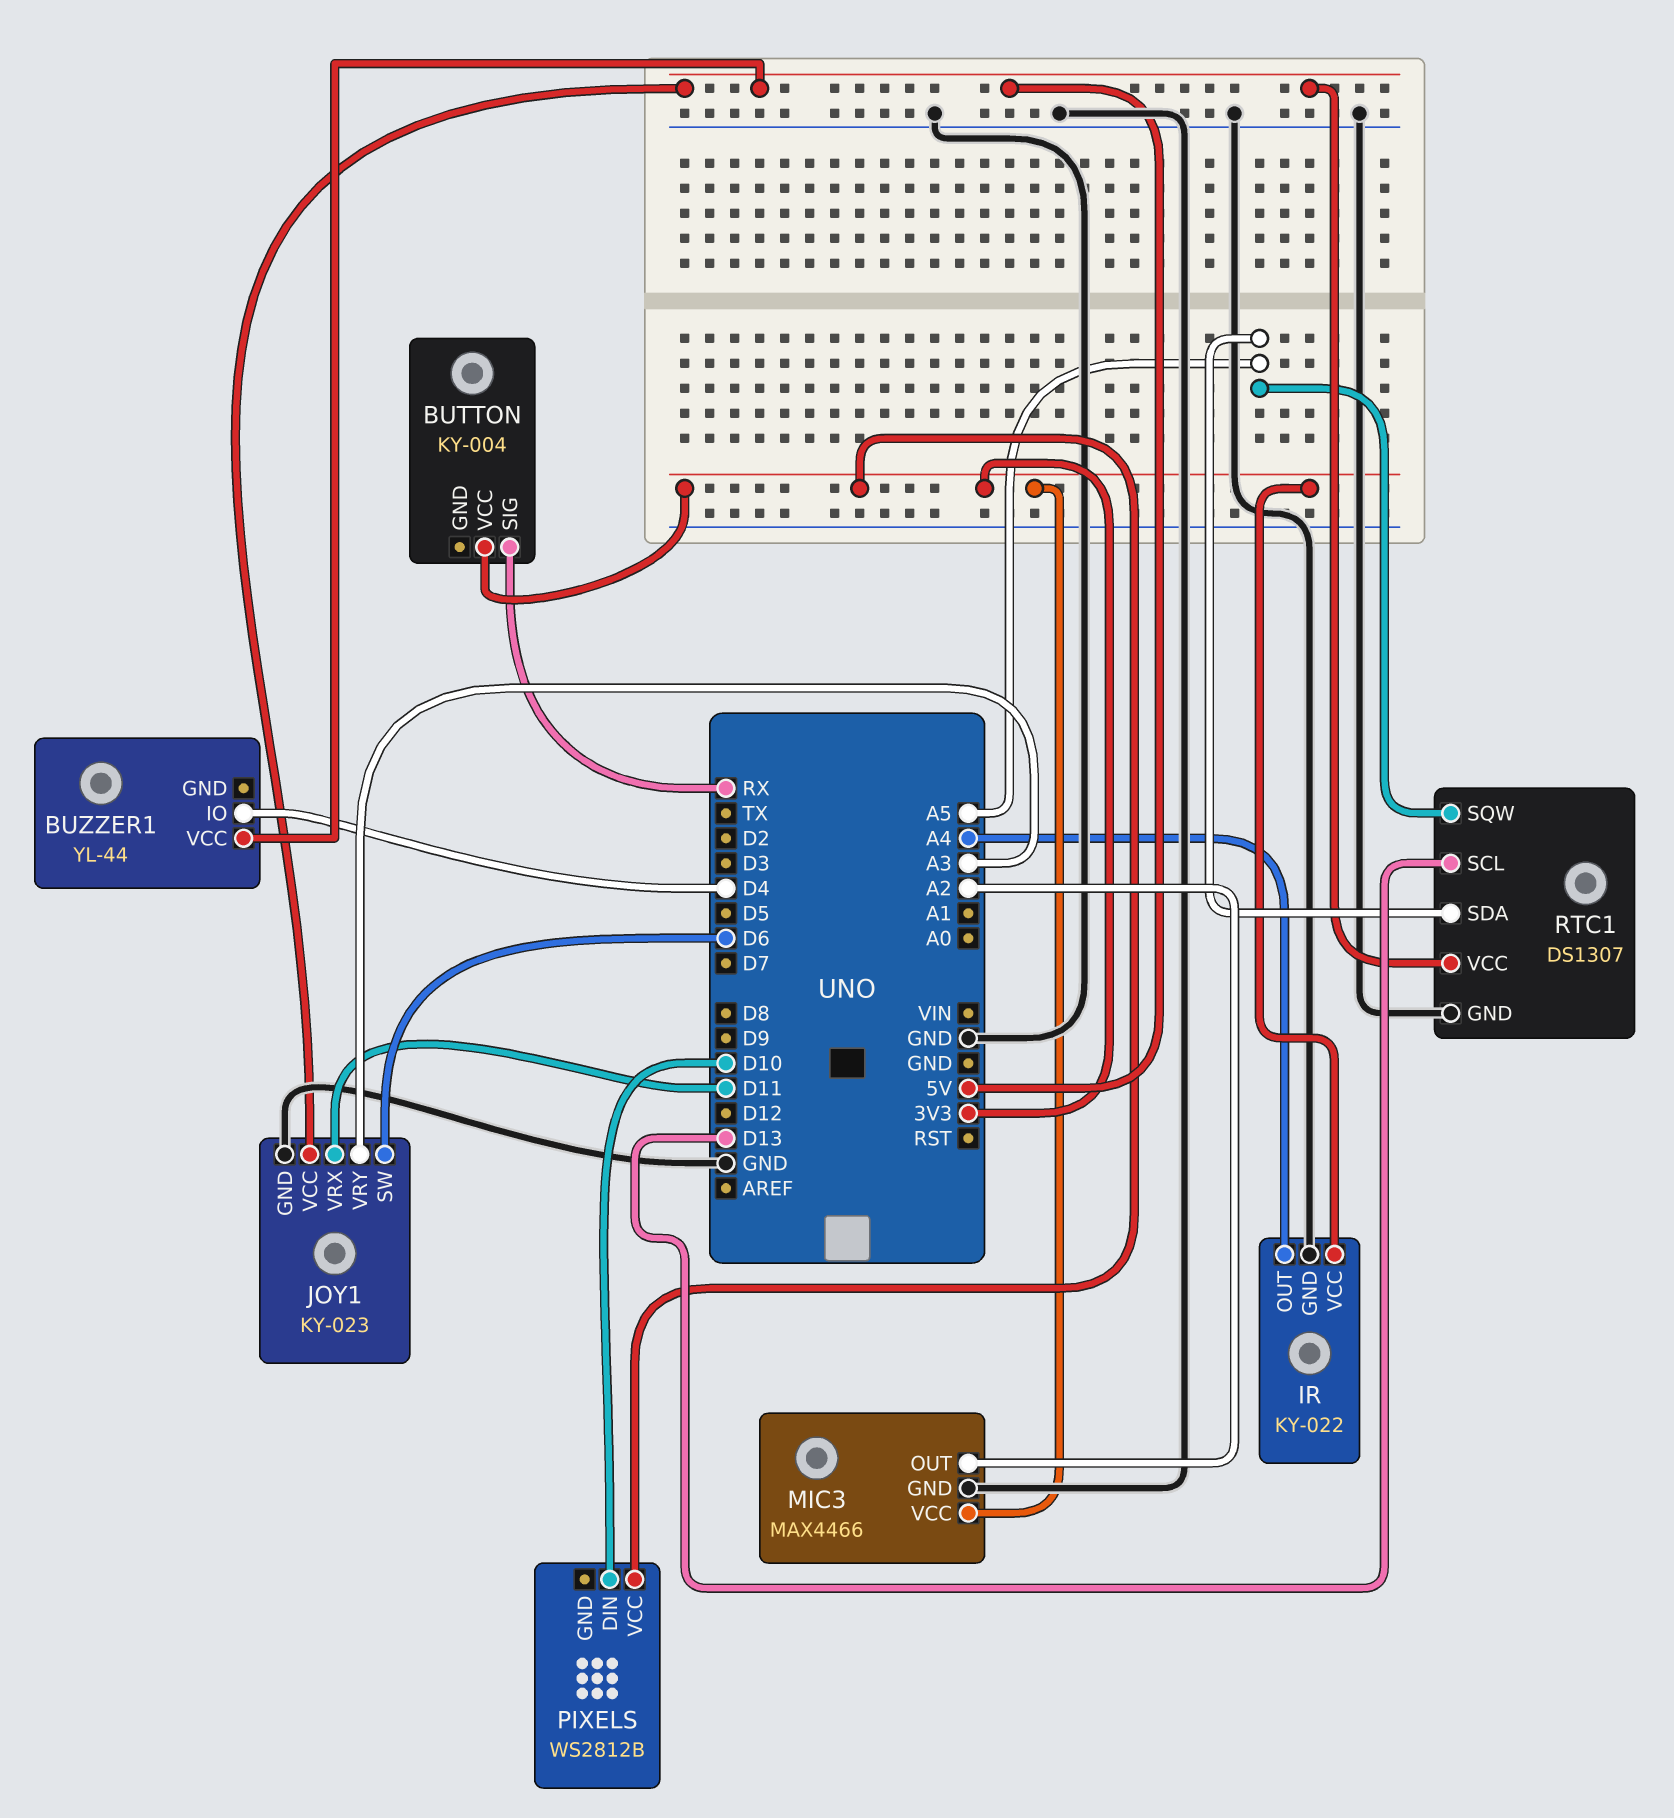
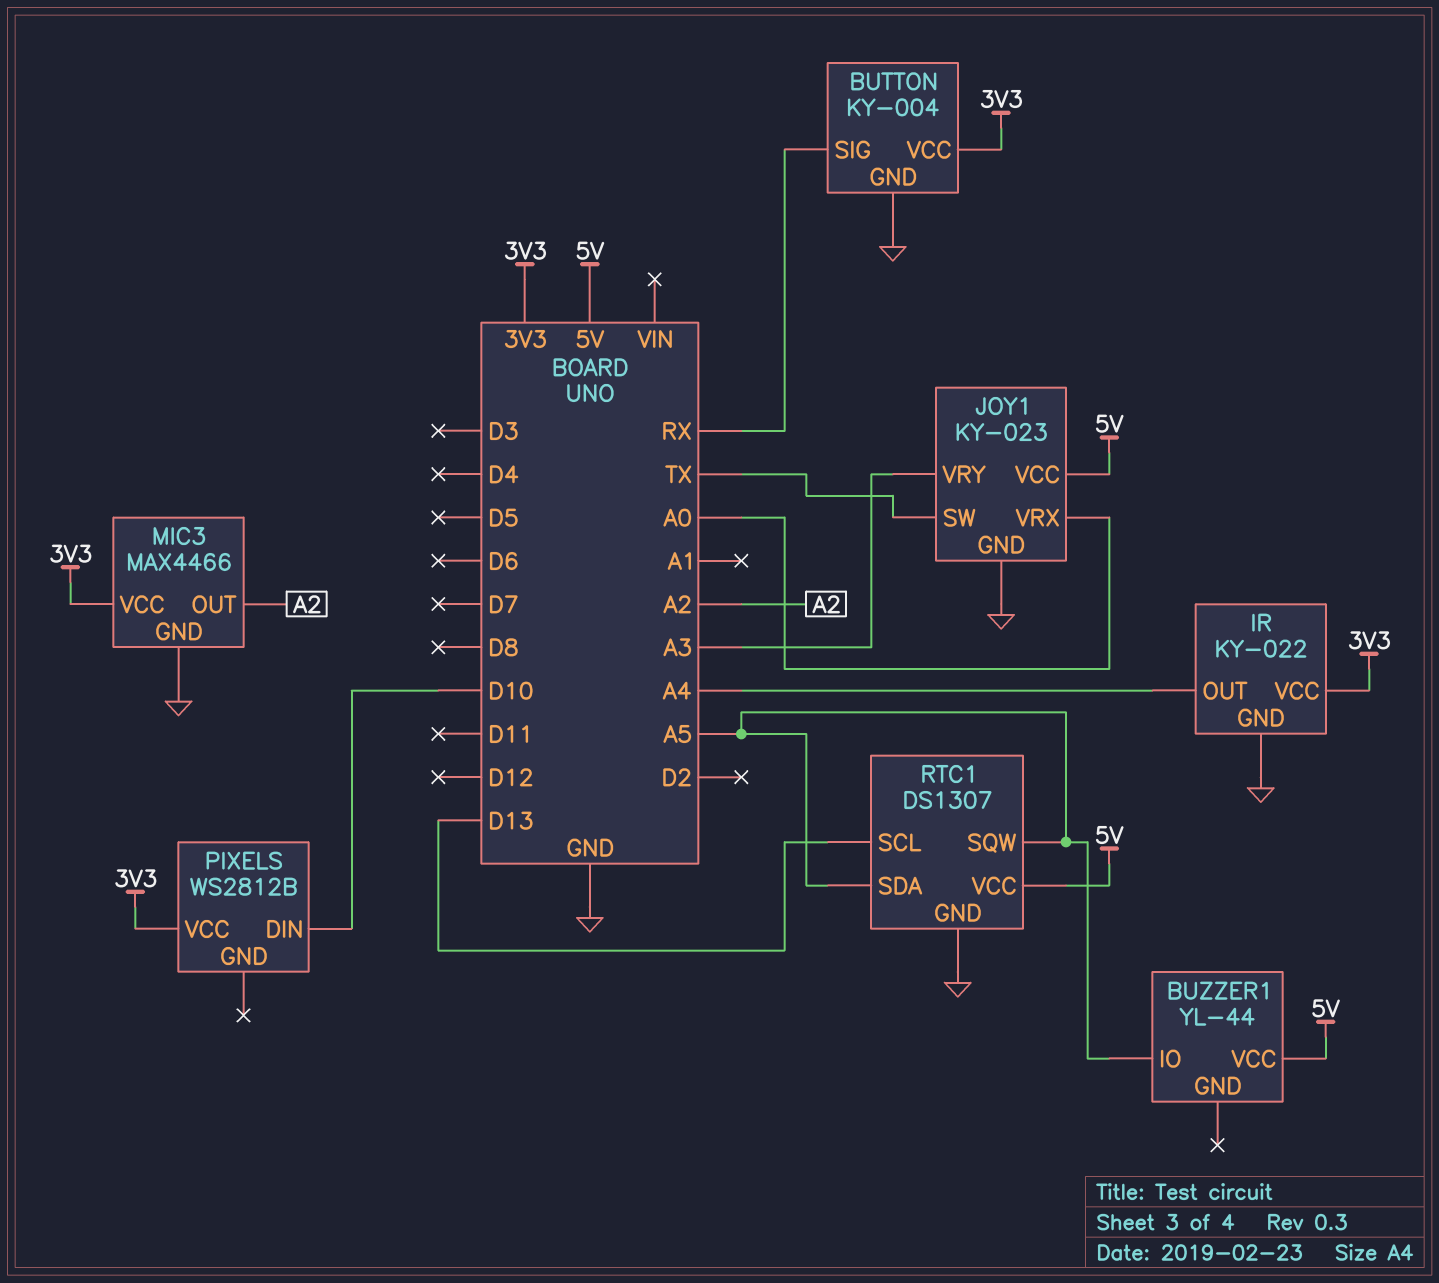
BUTTON pin GND: none -> GND
BUZZER1 pin IO: D4 -> A5
JOY1 pin SW: D6 -> TX
JOY1 pin VRX: D11 -> A0

